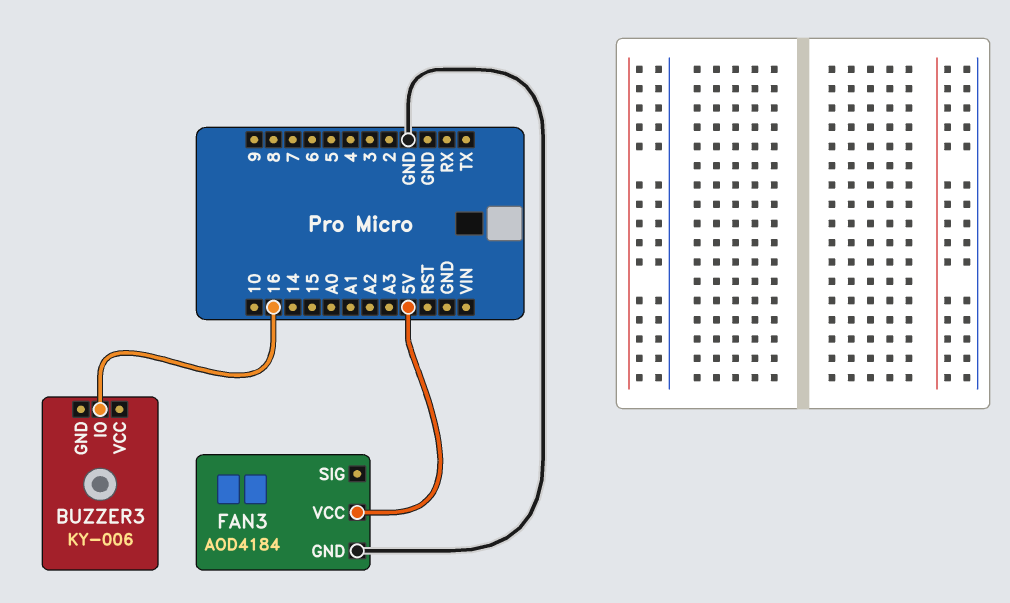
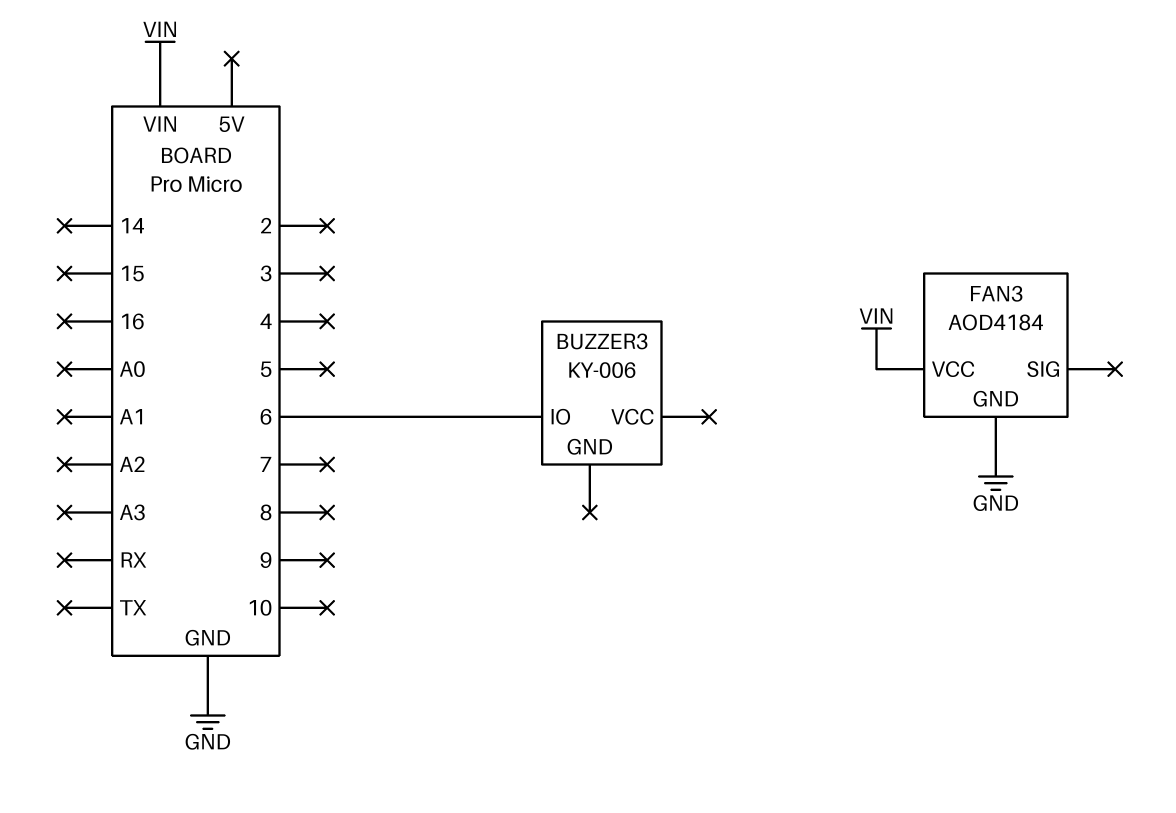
BUZZER3 pin IO: 16 -> 6
FAN3 pin VCC: 5V -> VIN

